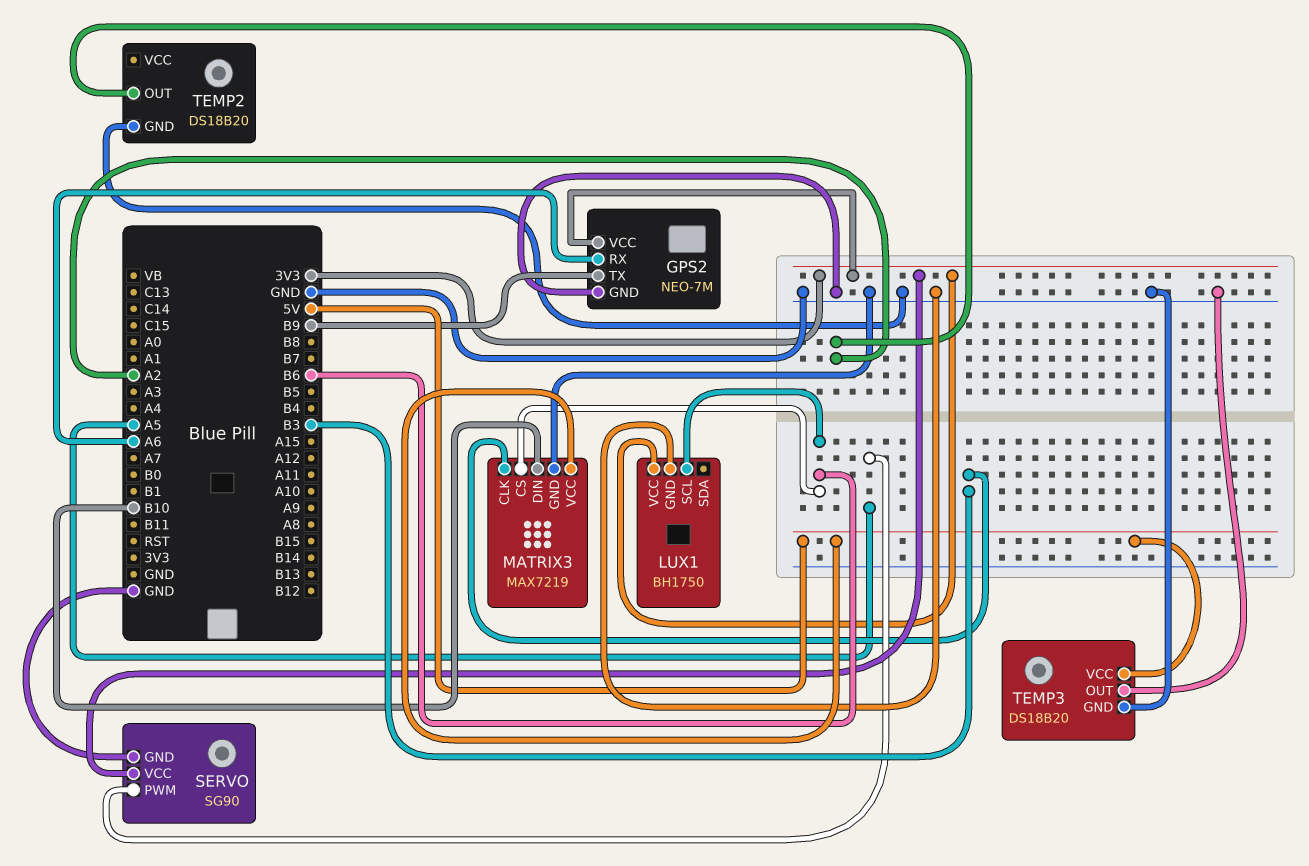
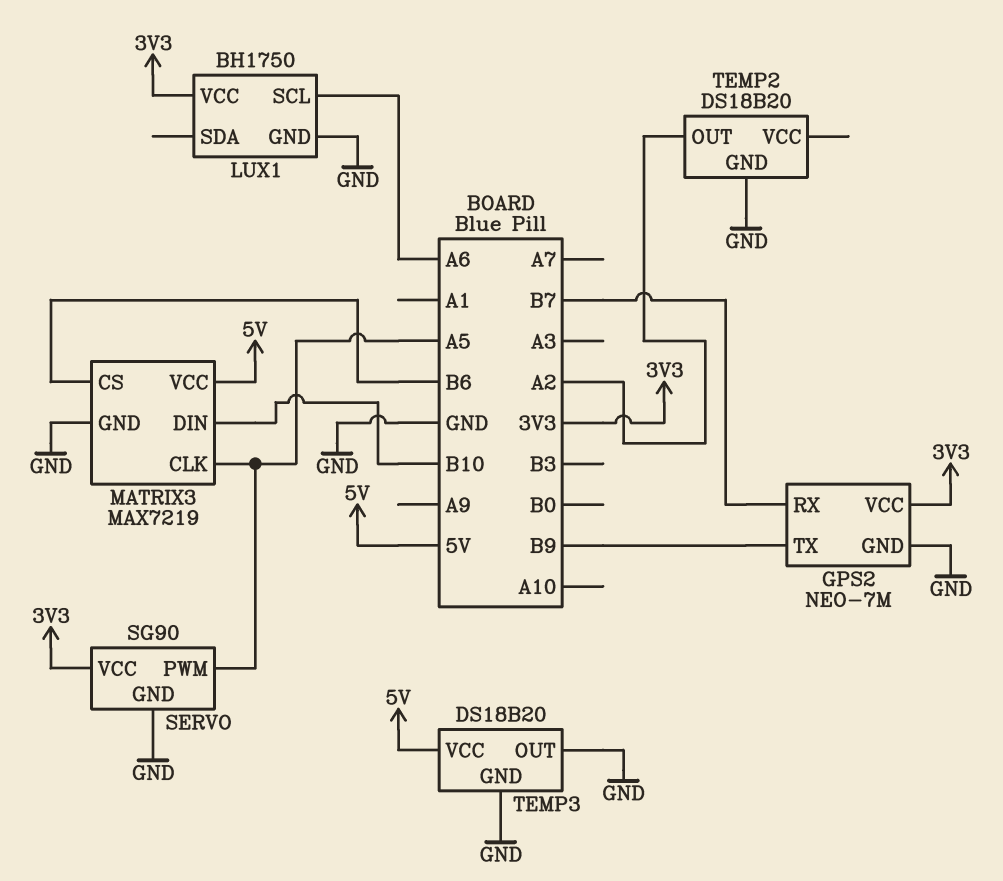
GPS2 pin RX: A6 -> B7
LUX1 pin SCL: B6 -> A6
MATRIX3 pin CLK: B3 -> A5

